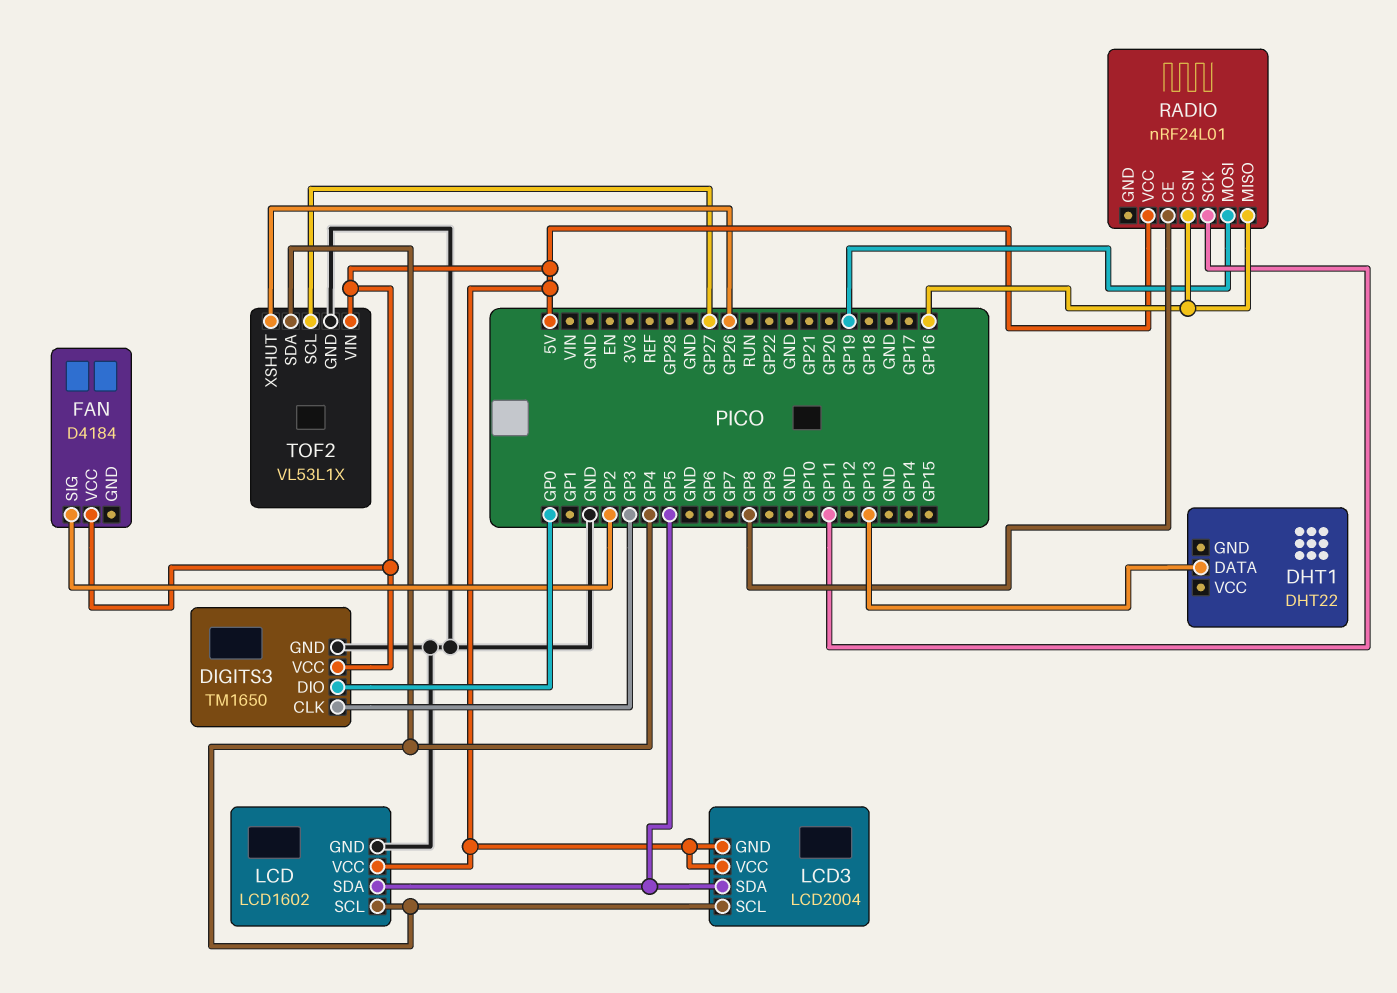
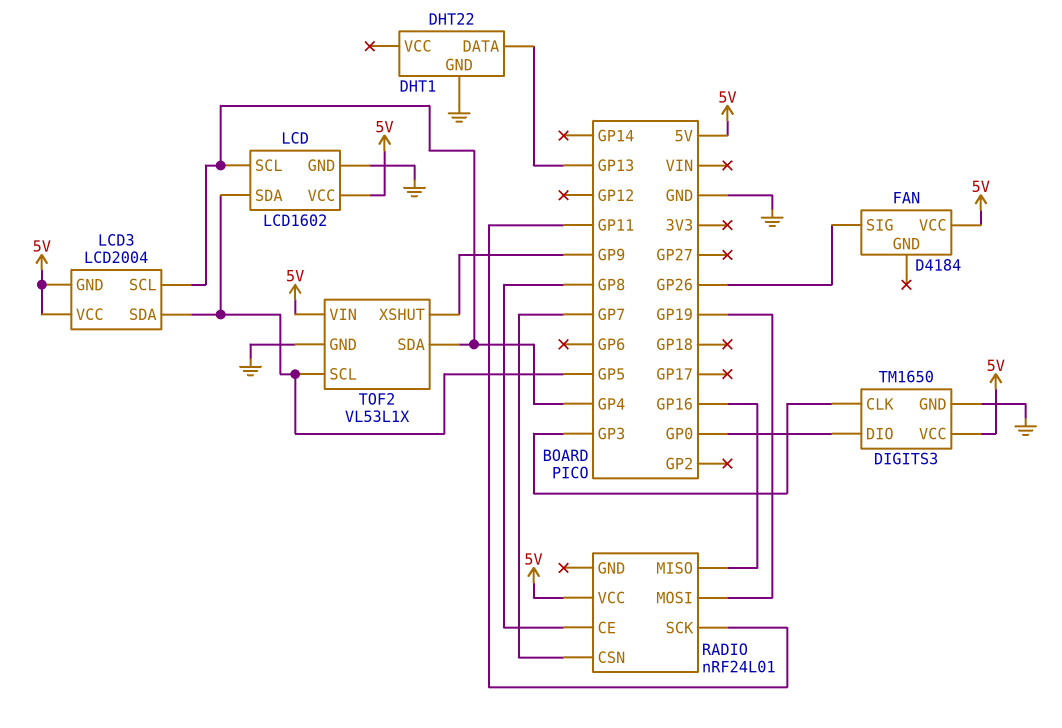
DHT1 pin GND: none -> GND
FAN pin SIG: GP2 -> GP26
RADIO pin CSN: GP16 -> GP7
TOF2 pin SCL: GP27 -> GP5
TOF2 pin XSHUT: GP26 -> GP9

